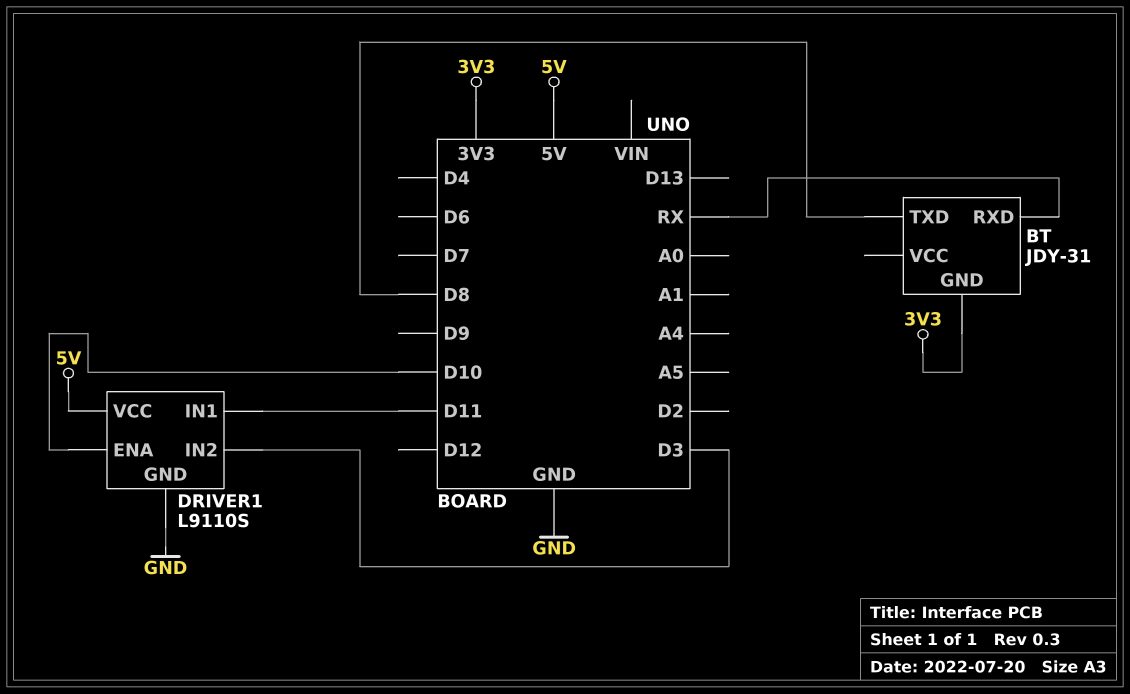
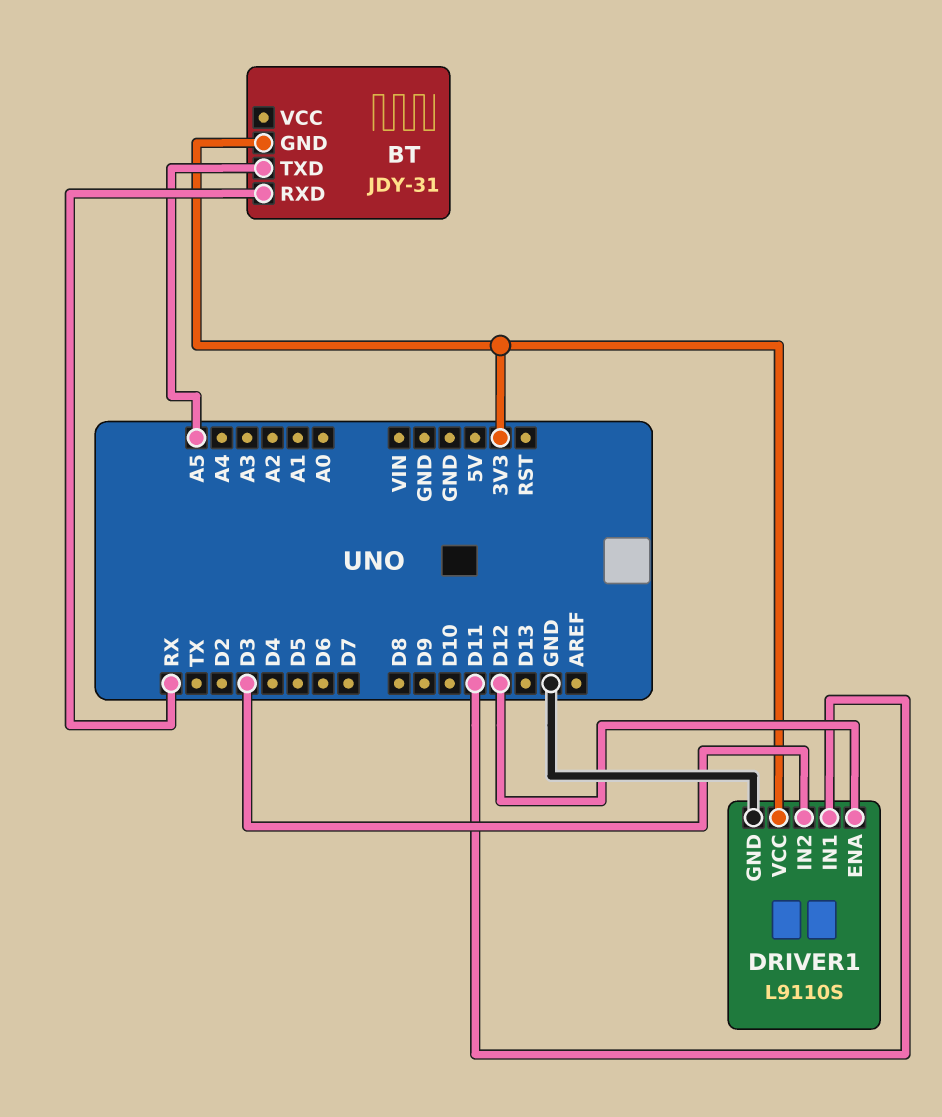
BT pin TXD: D8 -> A5
DRIVER1 pin ENA: D10 -> D12
DRIVER1 pin VCC: 5V -> 3V3

